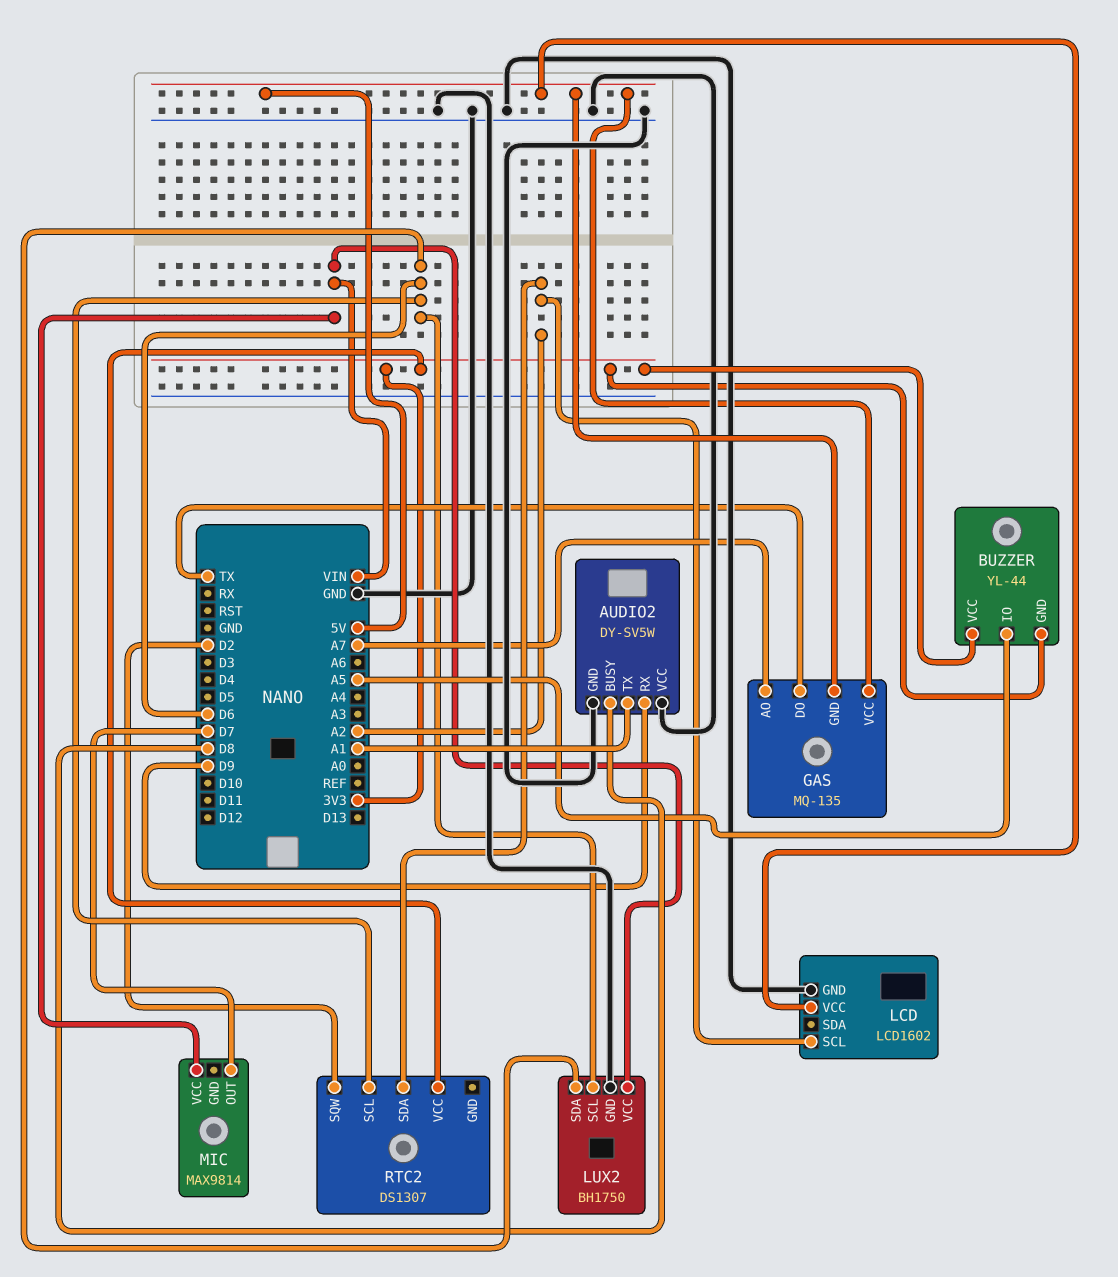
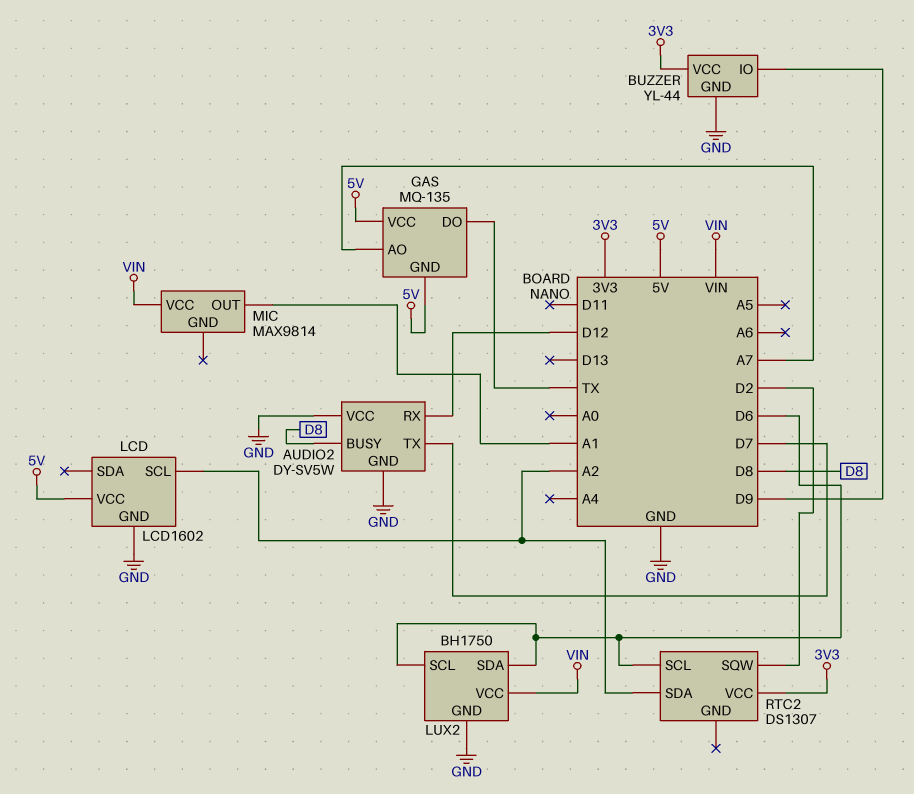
AUDIO2 pin RX: D9 -> D12
AUDIO2 pin TX: A1 -> D7
BUZZER pin GND: 3V3 -> GND
BUZZER pin IO: A5 -> D9
MIC pin OUT: D7 -> A1

